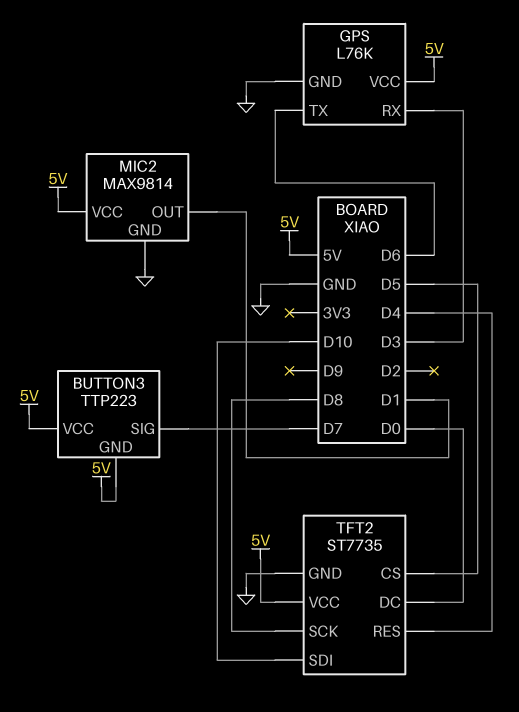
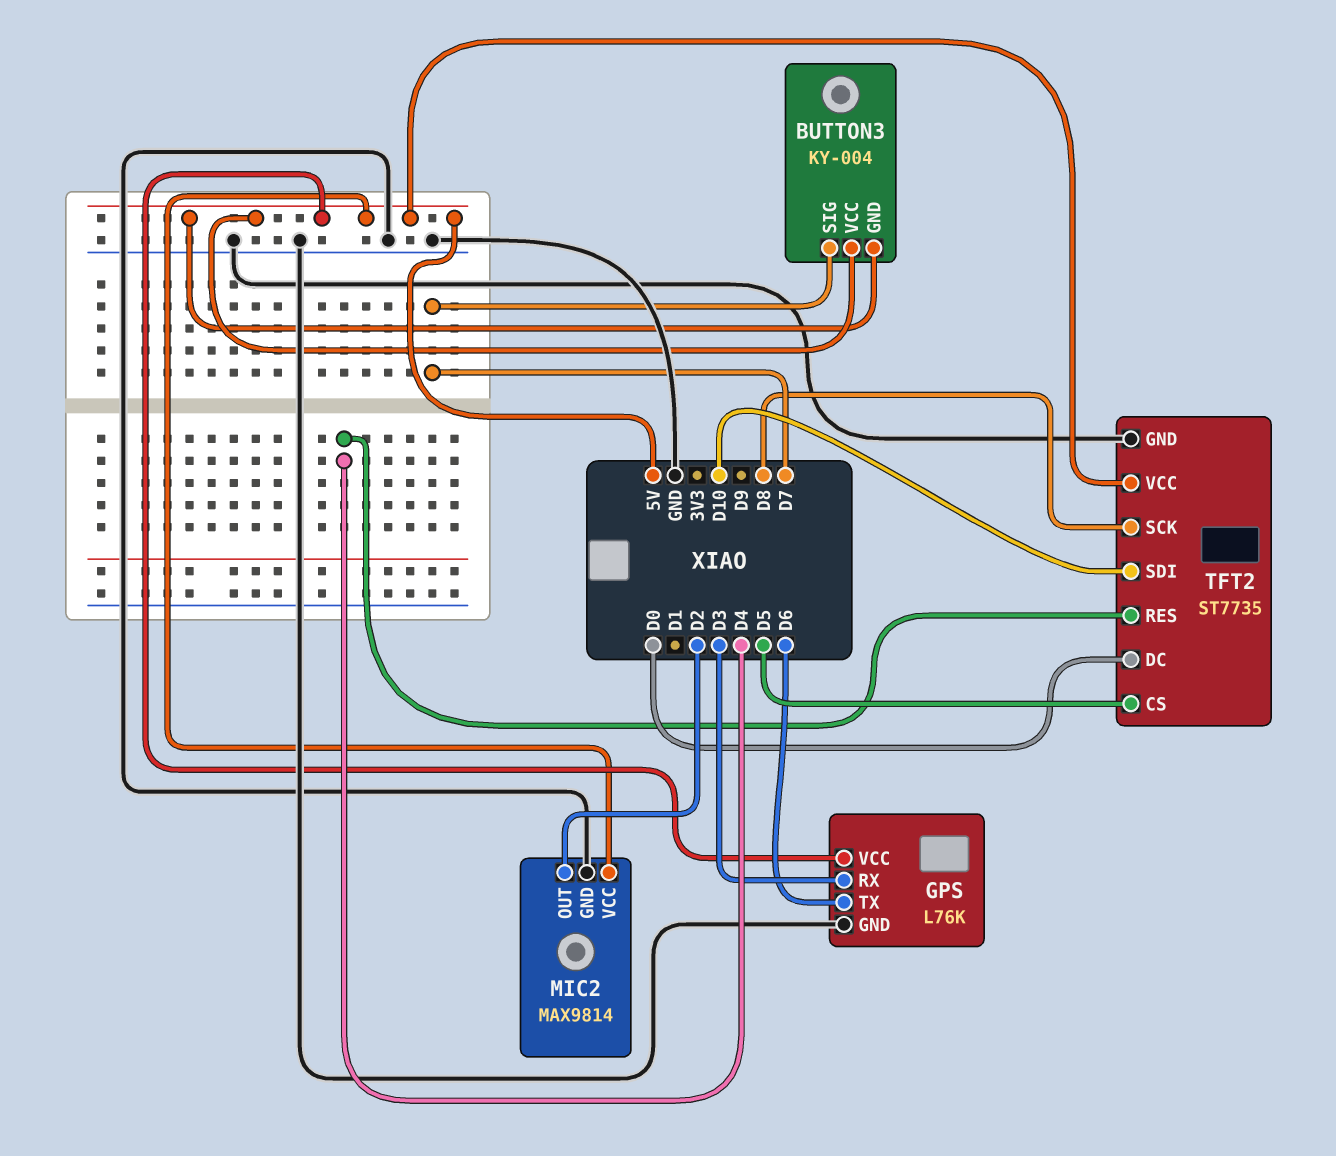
BUTTON3: TTP223 -> KY-004
MIC2 pin OUT: D1 -> D2

